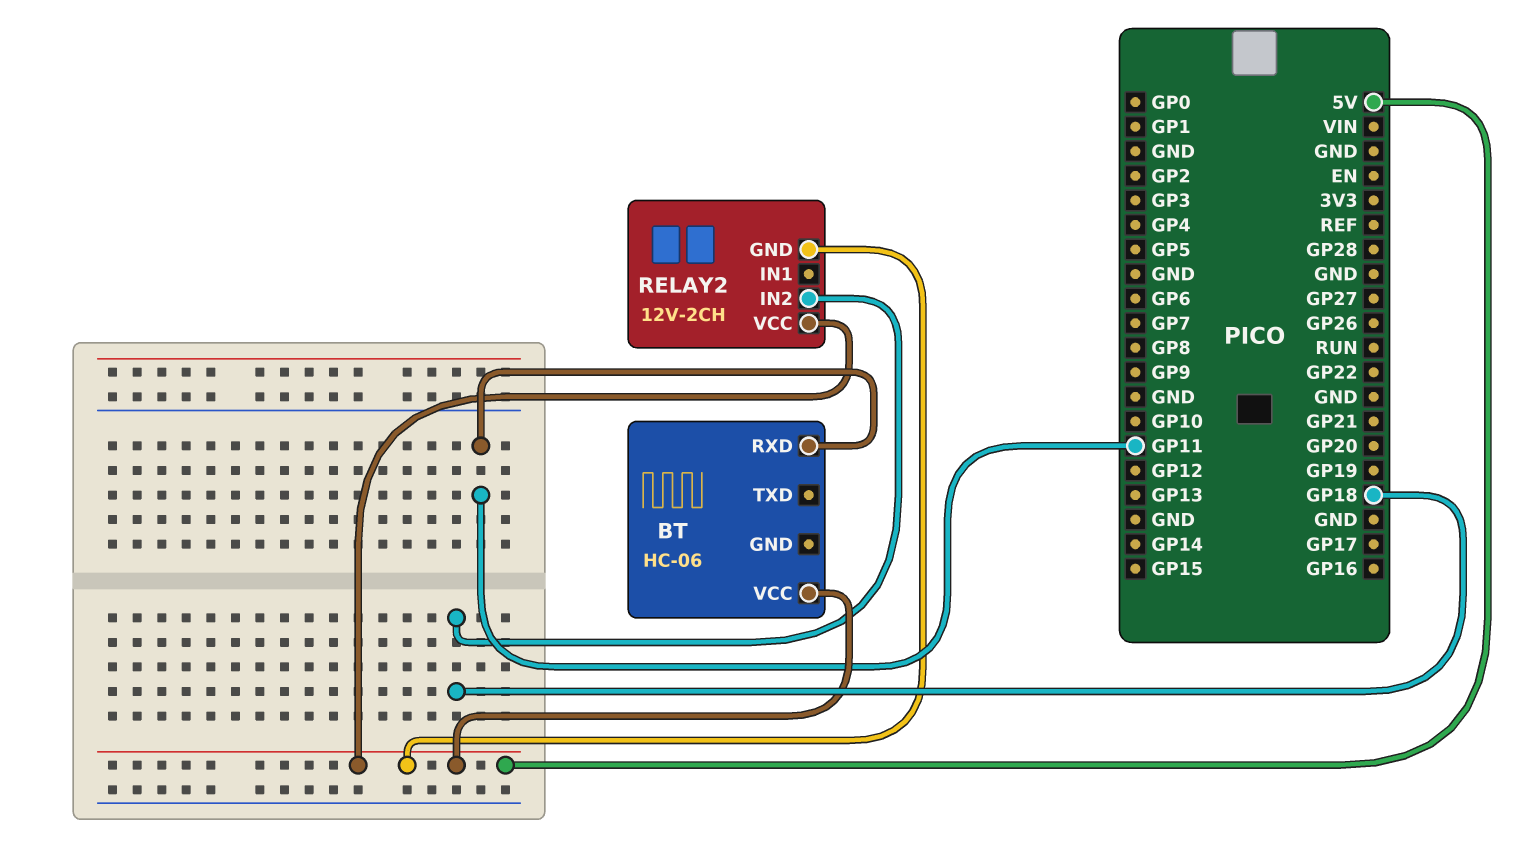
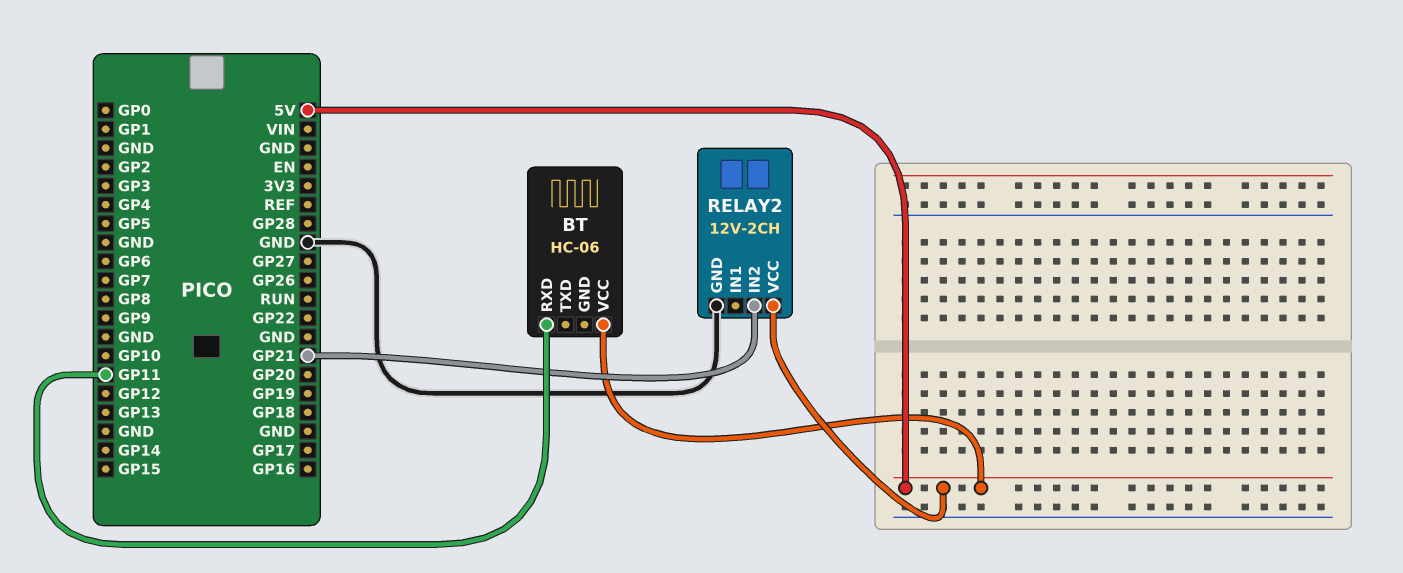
RELAY2 pin GND: 5V -> GND
RELAY2 pin IN2: GP18 -> GP21

